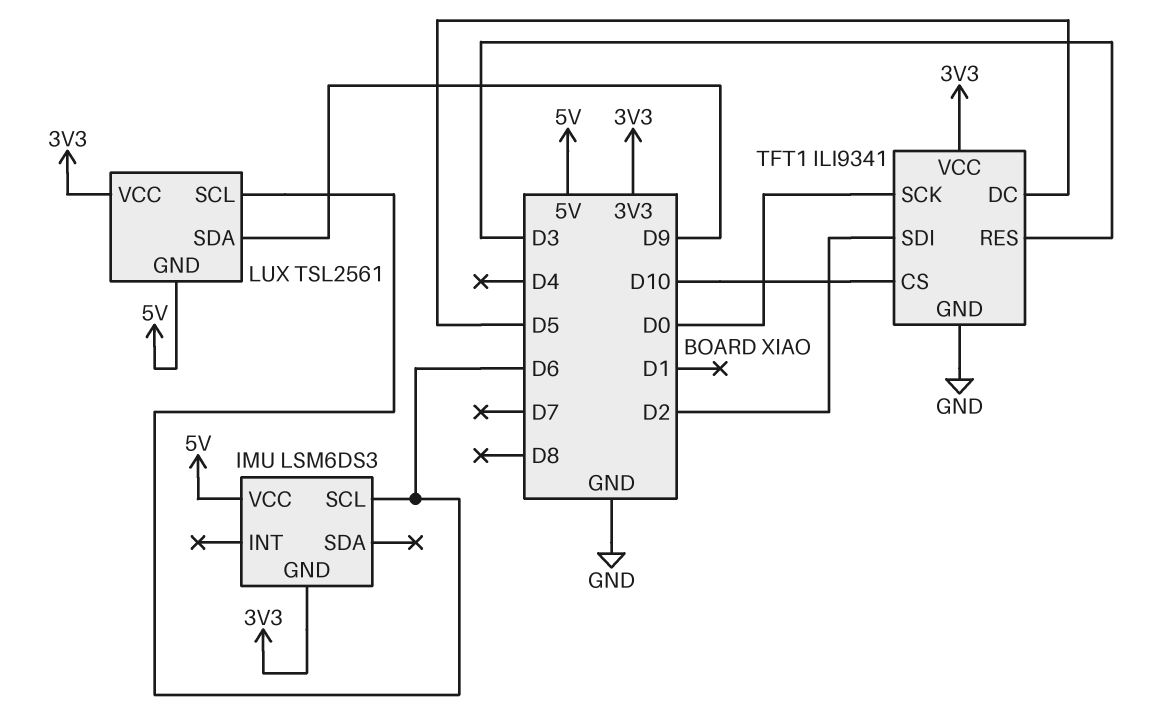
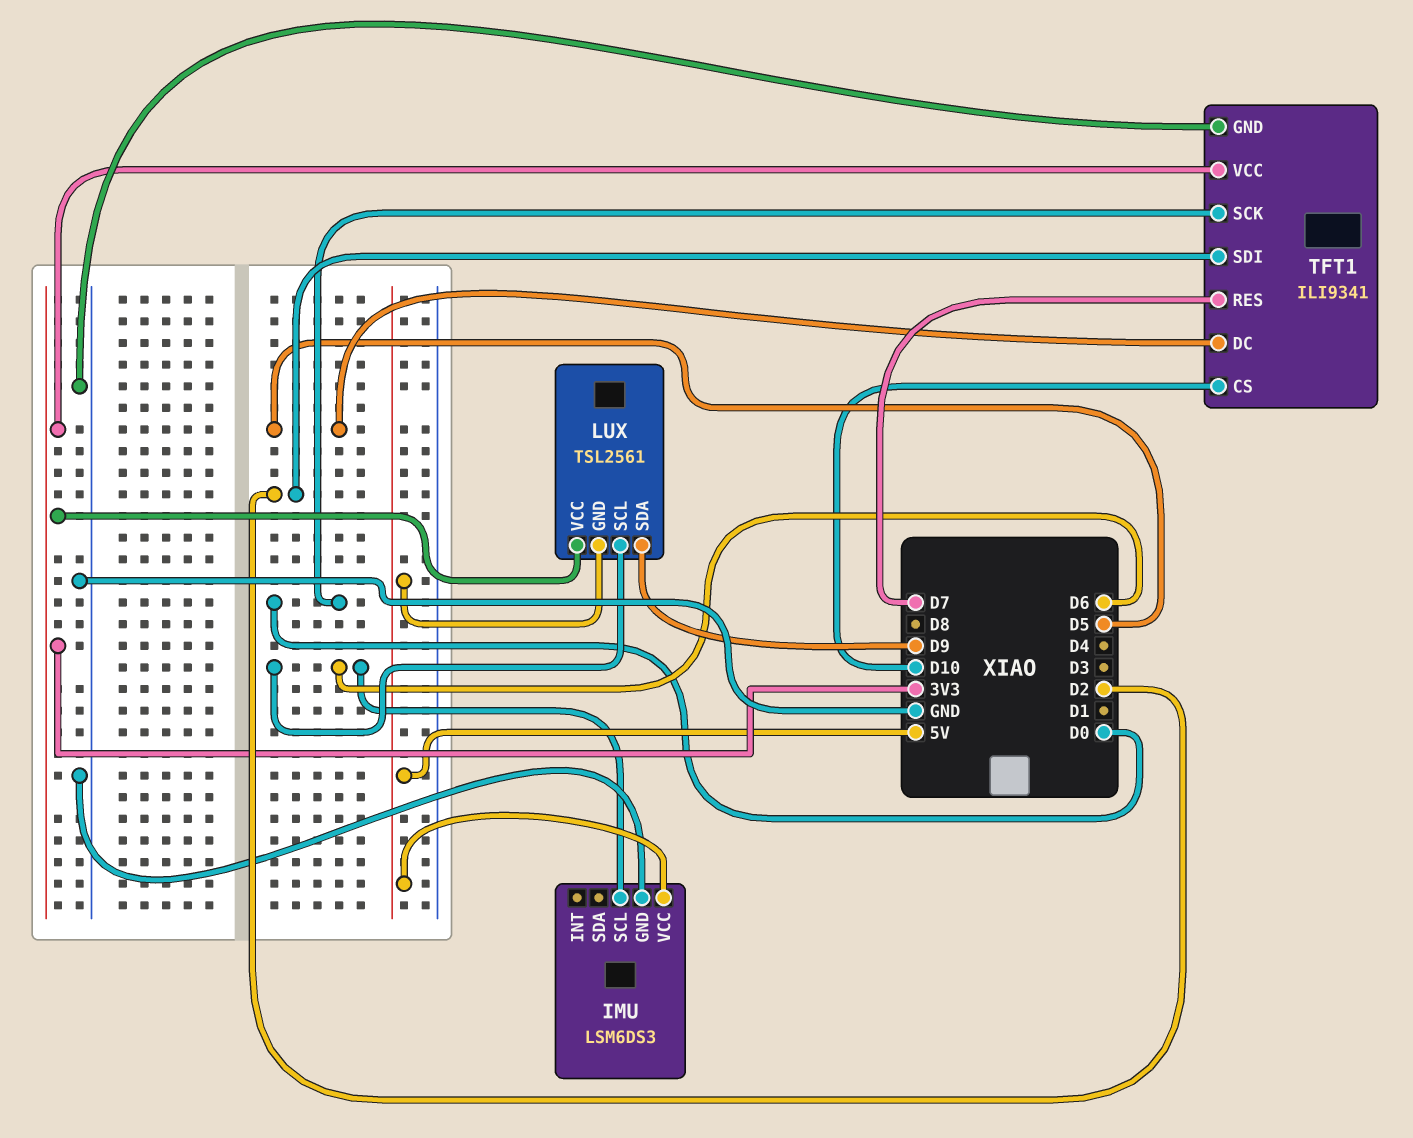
IMU pin GND: 3V3 -> GND
TFT1 pin RES: D3 -> D7

